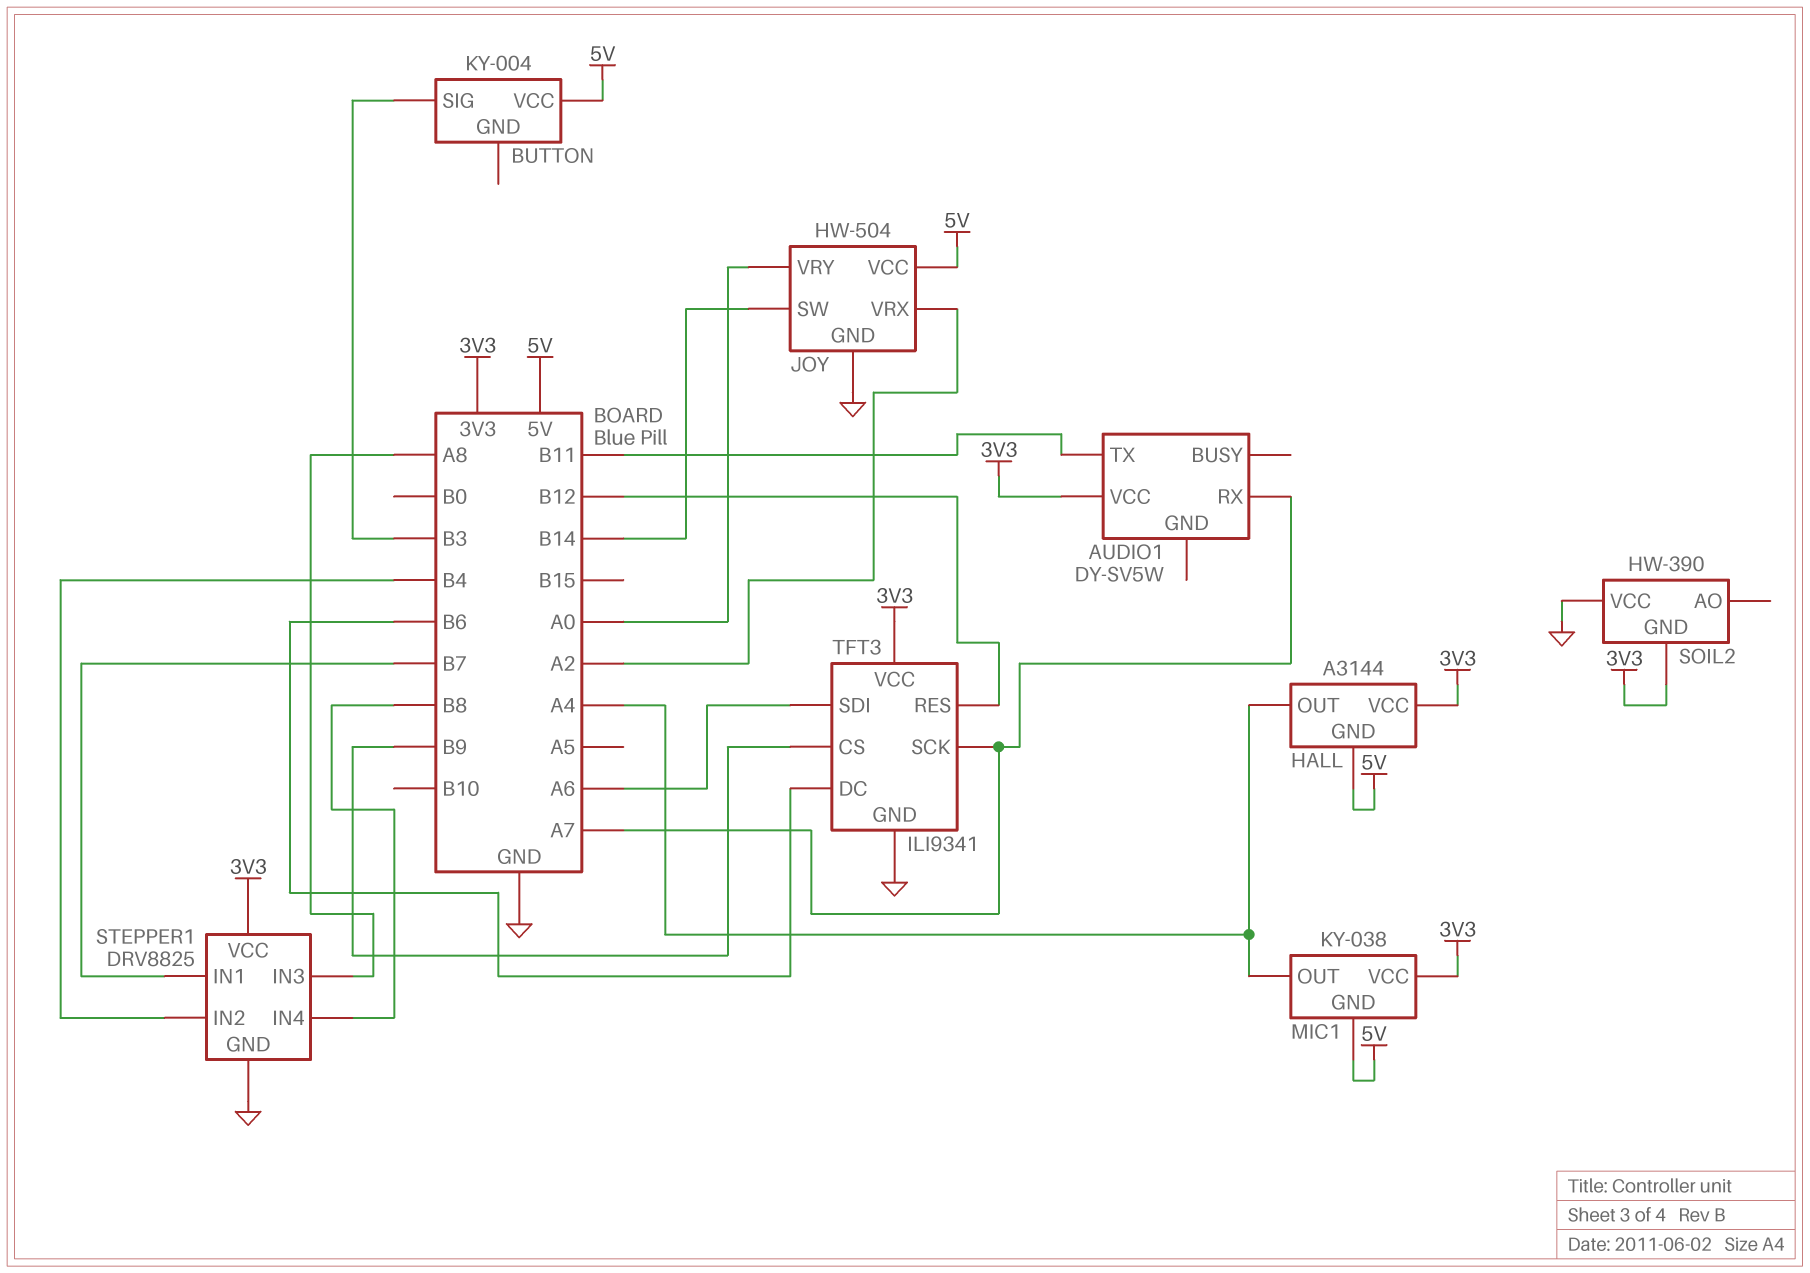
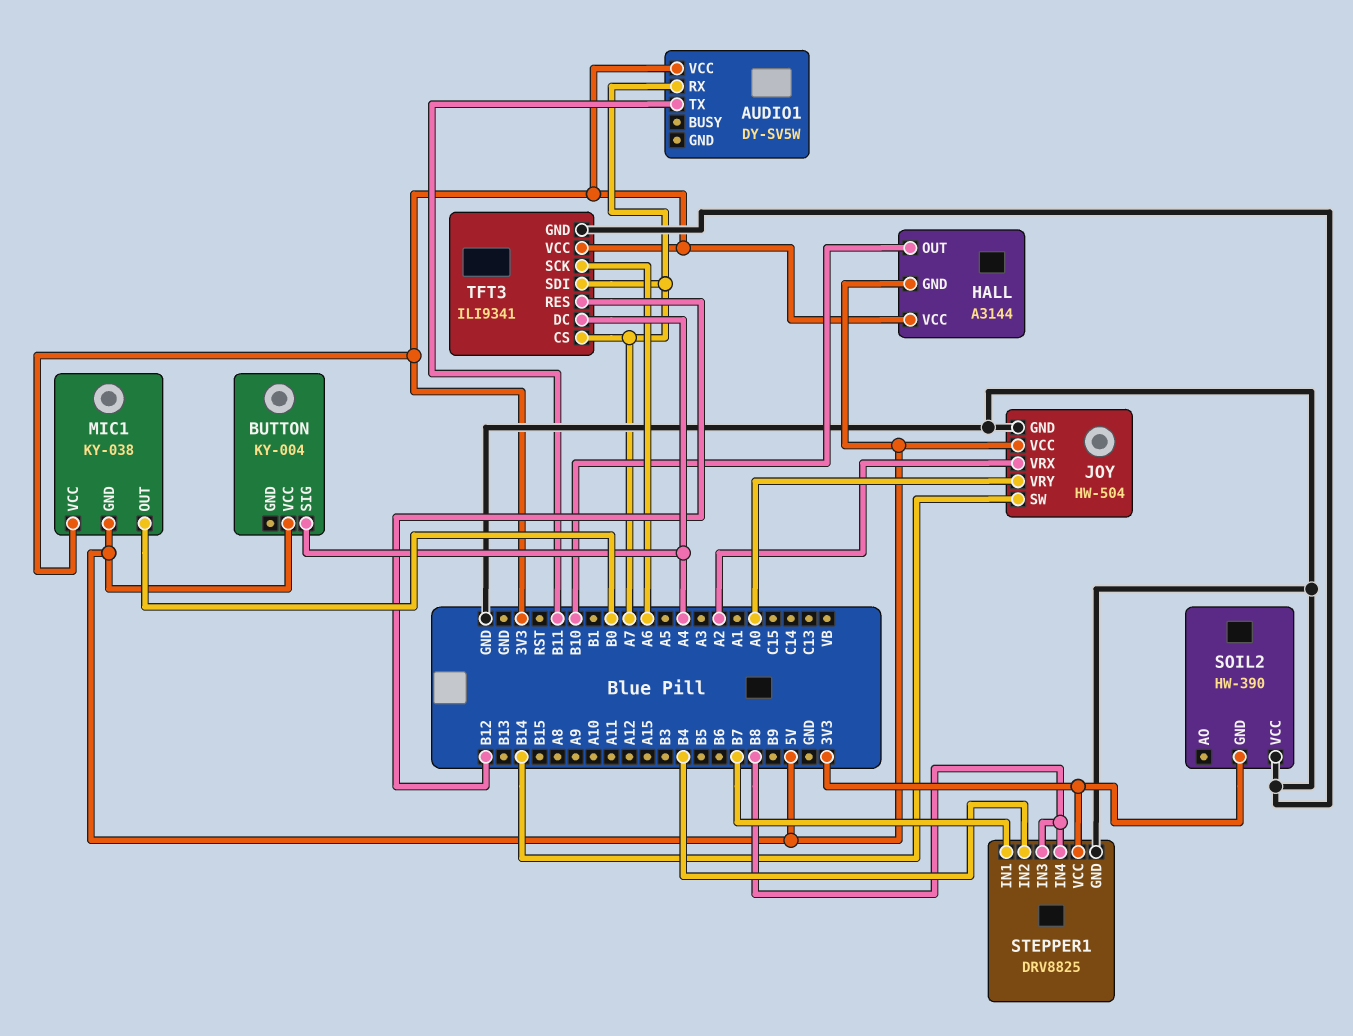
BUTTON pin SIG: B3 -> A4
HALL pin OUT: A4 -> B10
MIC1 pin OUT: A4 -> B0
STEPPER1 pin IN3: A8 -> B8
TFT3 pin CS: B9 -> A7
TFT3 pin DC: B6 -> A4
TFT3 pin SCK: A7 -> A6
TFT3 pin SDI: A6 -> A7

